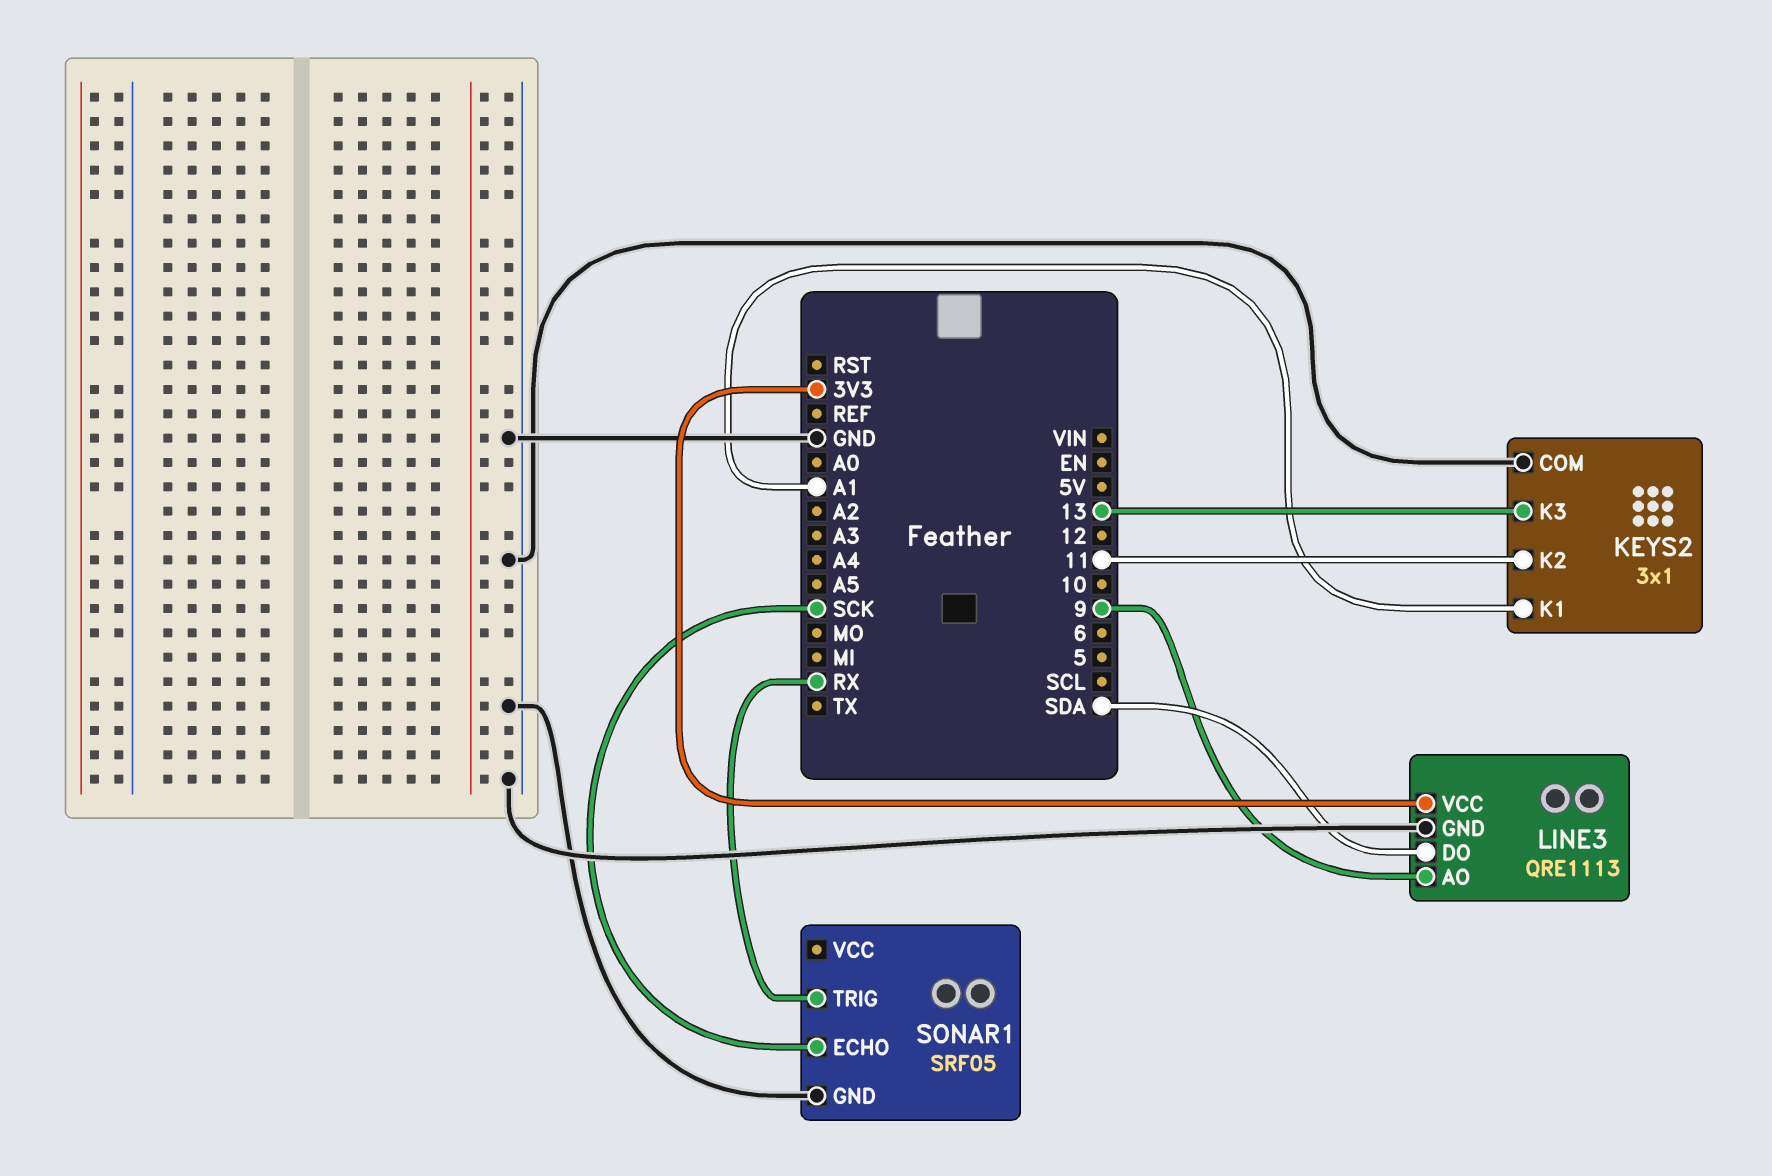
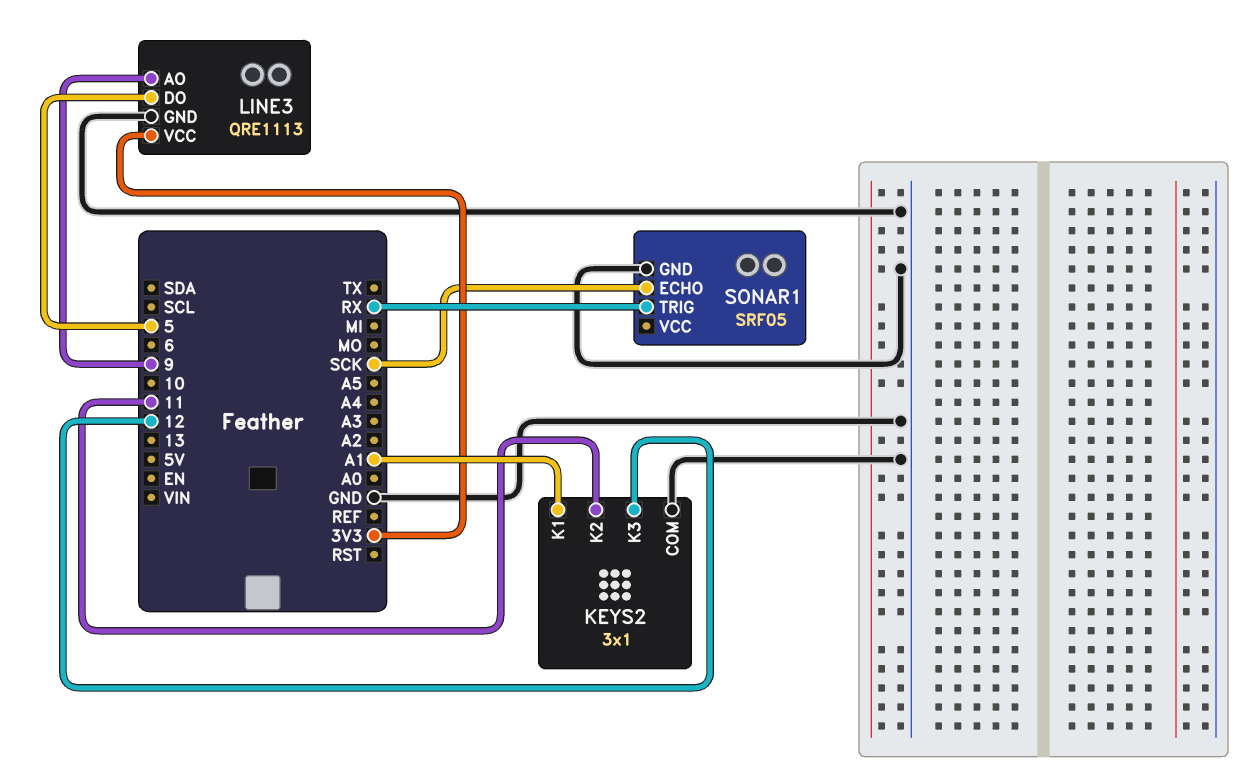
KEYS2 pin K3: 13 -> 12
LINE3 pin DO: SDA -> 5

